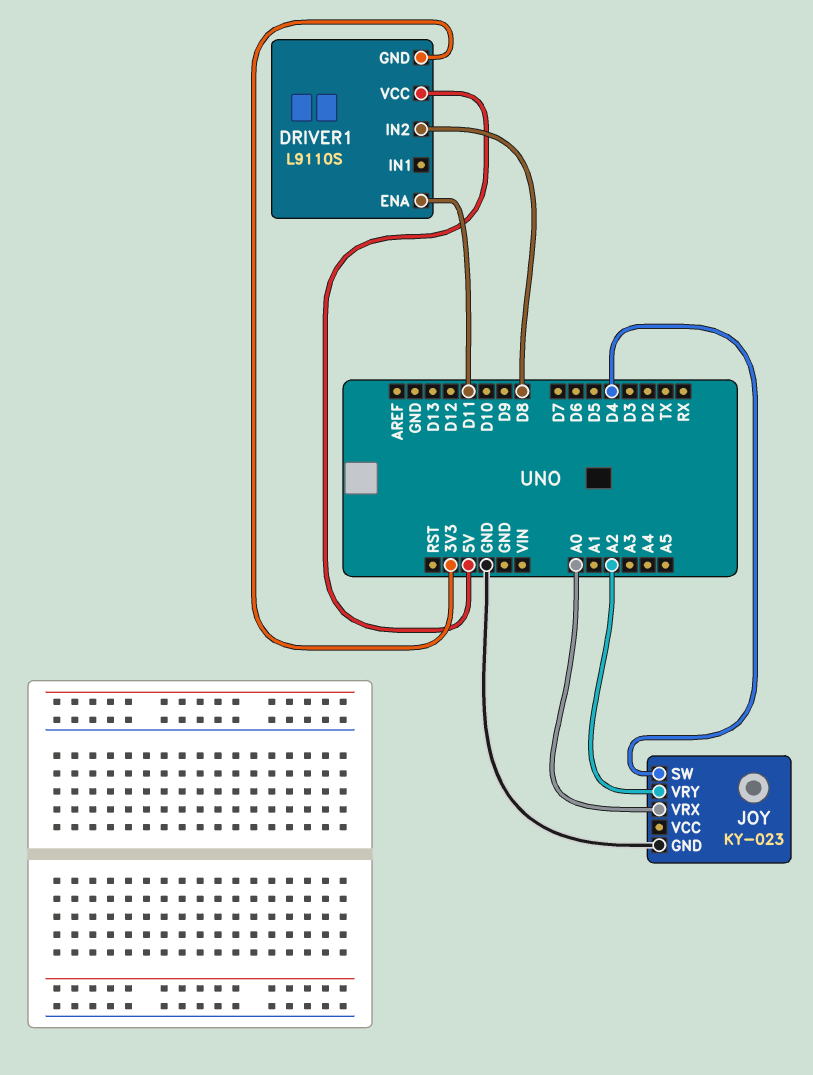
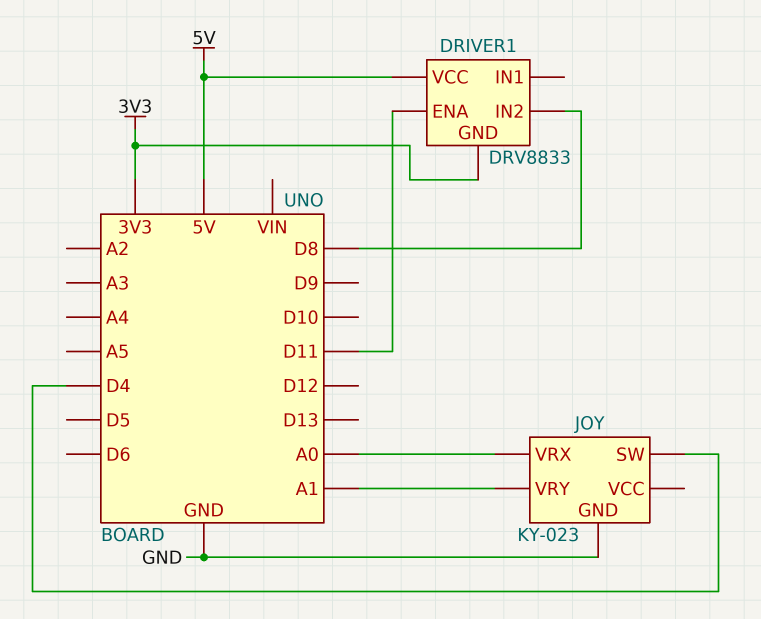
DRIVER1: L9110S -> DRV8833
JOY pin VRY: A2 -> A1

